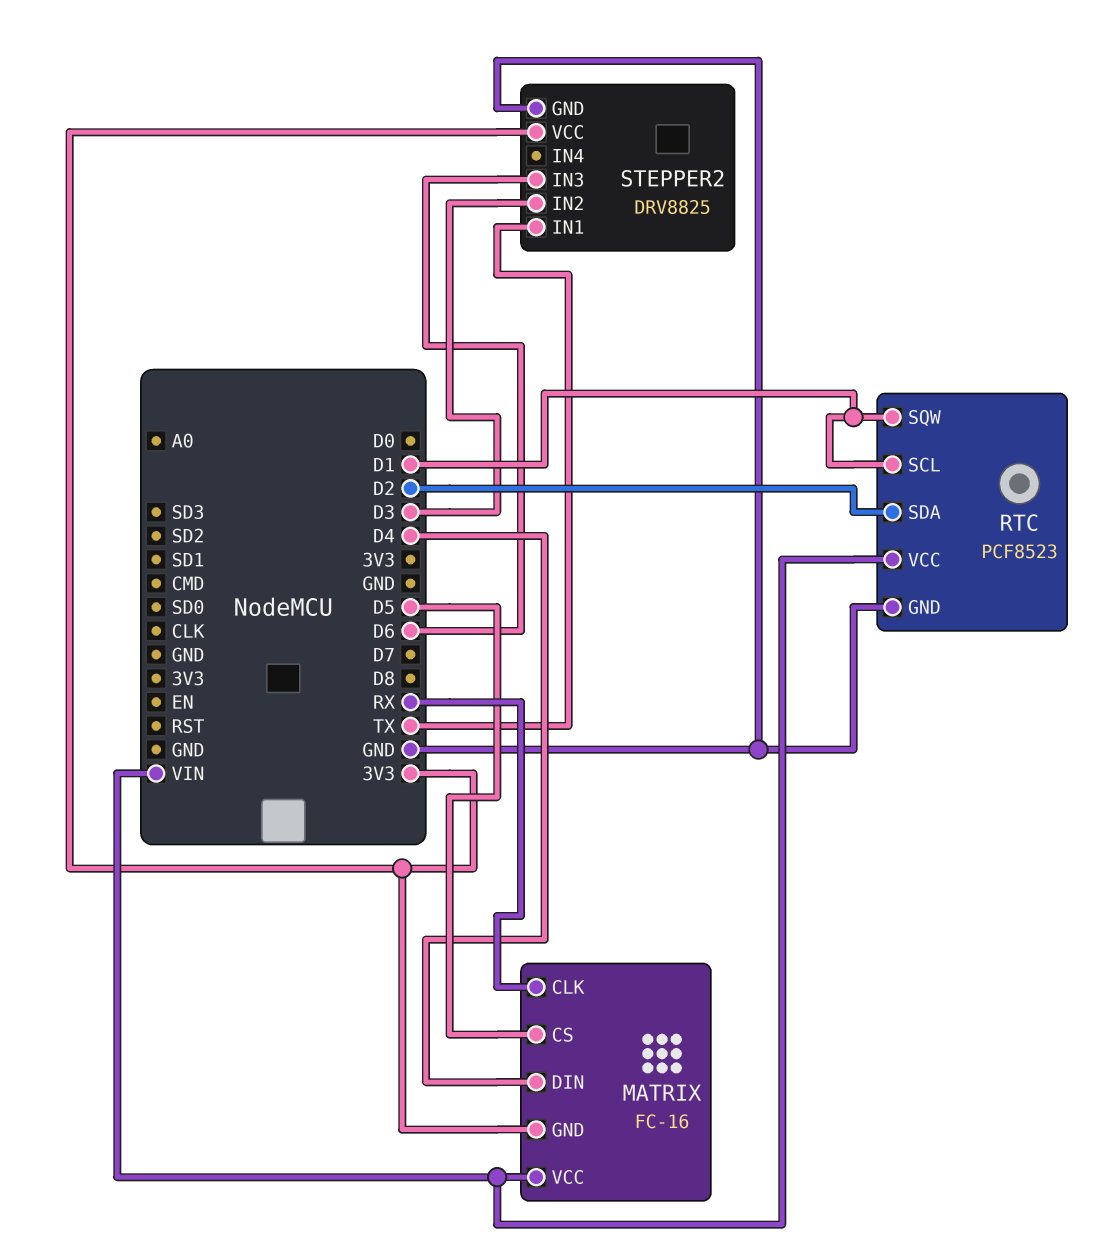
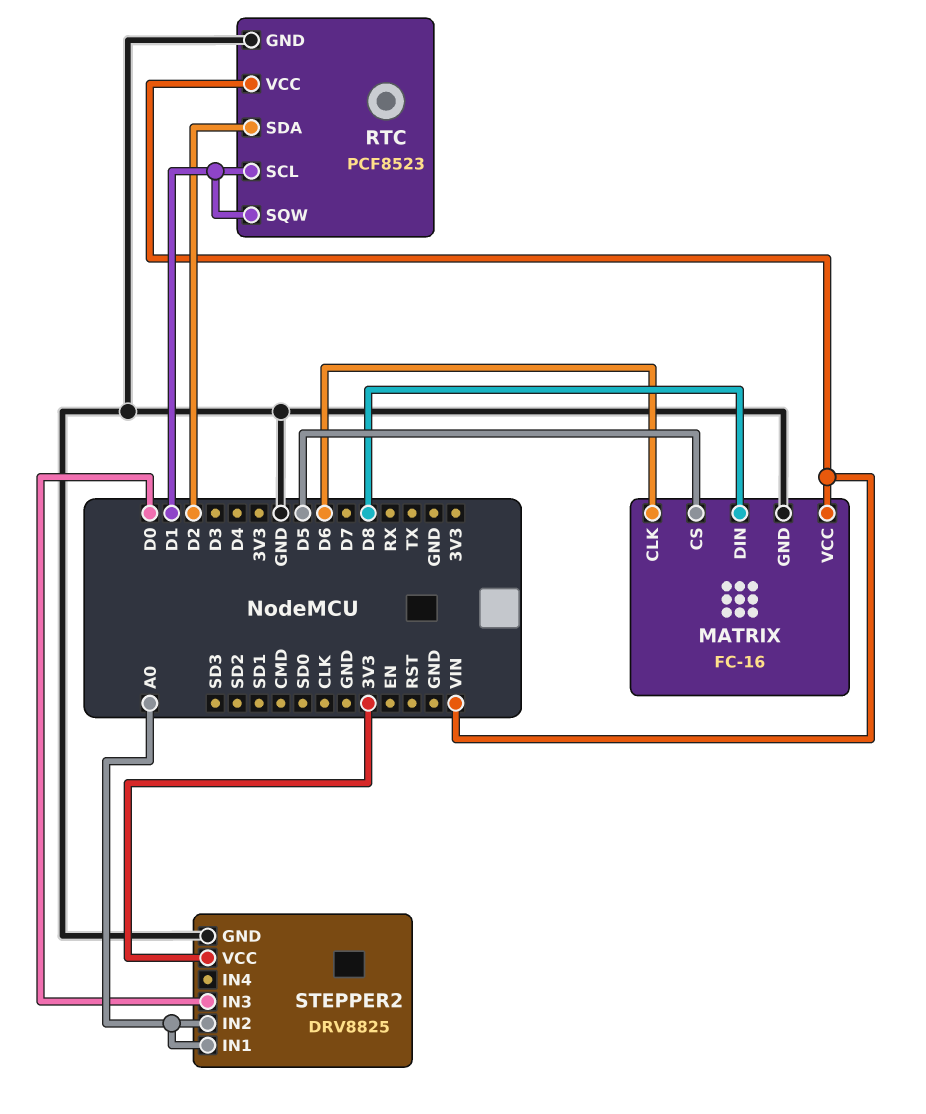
MATRIX pin CLK: RX -> D6
MATRIX pin DIN: D4 -> D8
MATRIX pin GND: 3V3 -> GND
STEPPER2 pin IN1: TX -> A0
STEPPER2 pin IN2: D3 -> A0
STEPPER2 pin IN3: D6 -> D0

